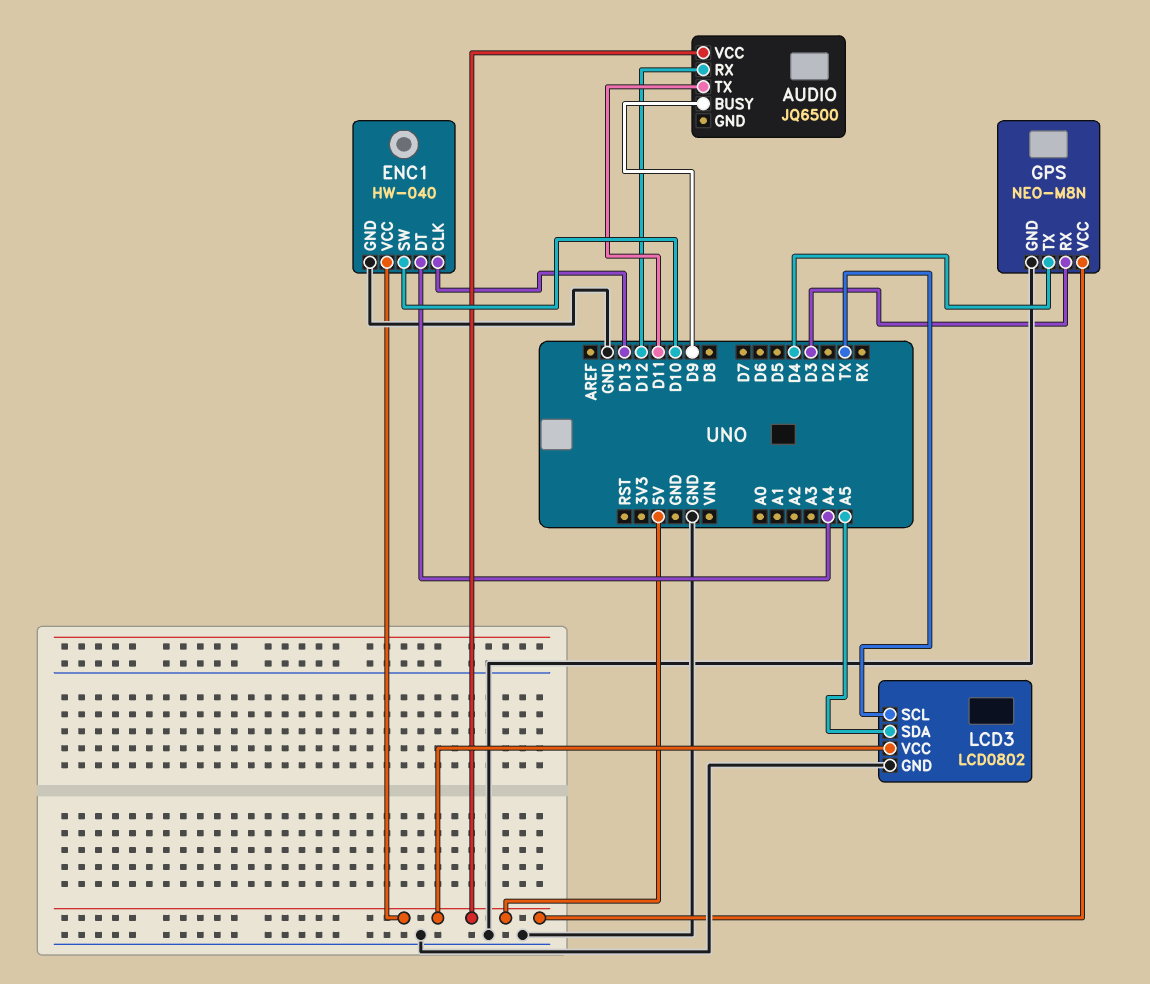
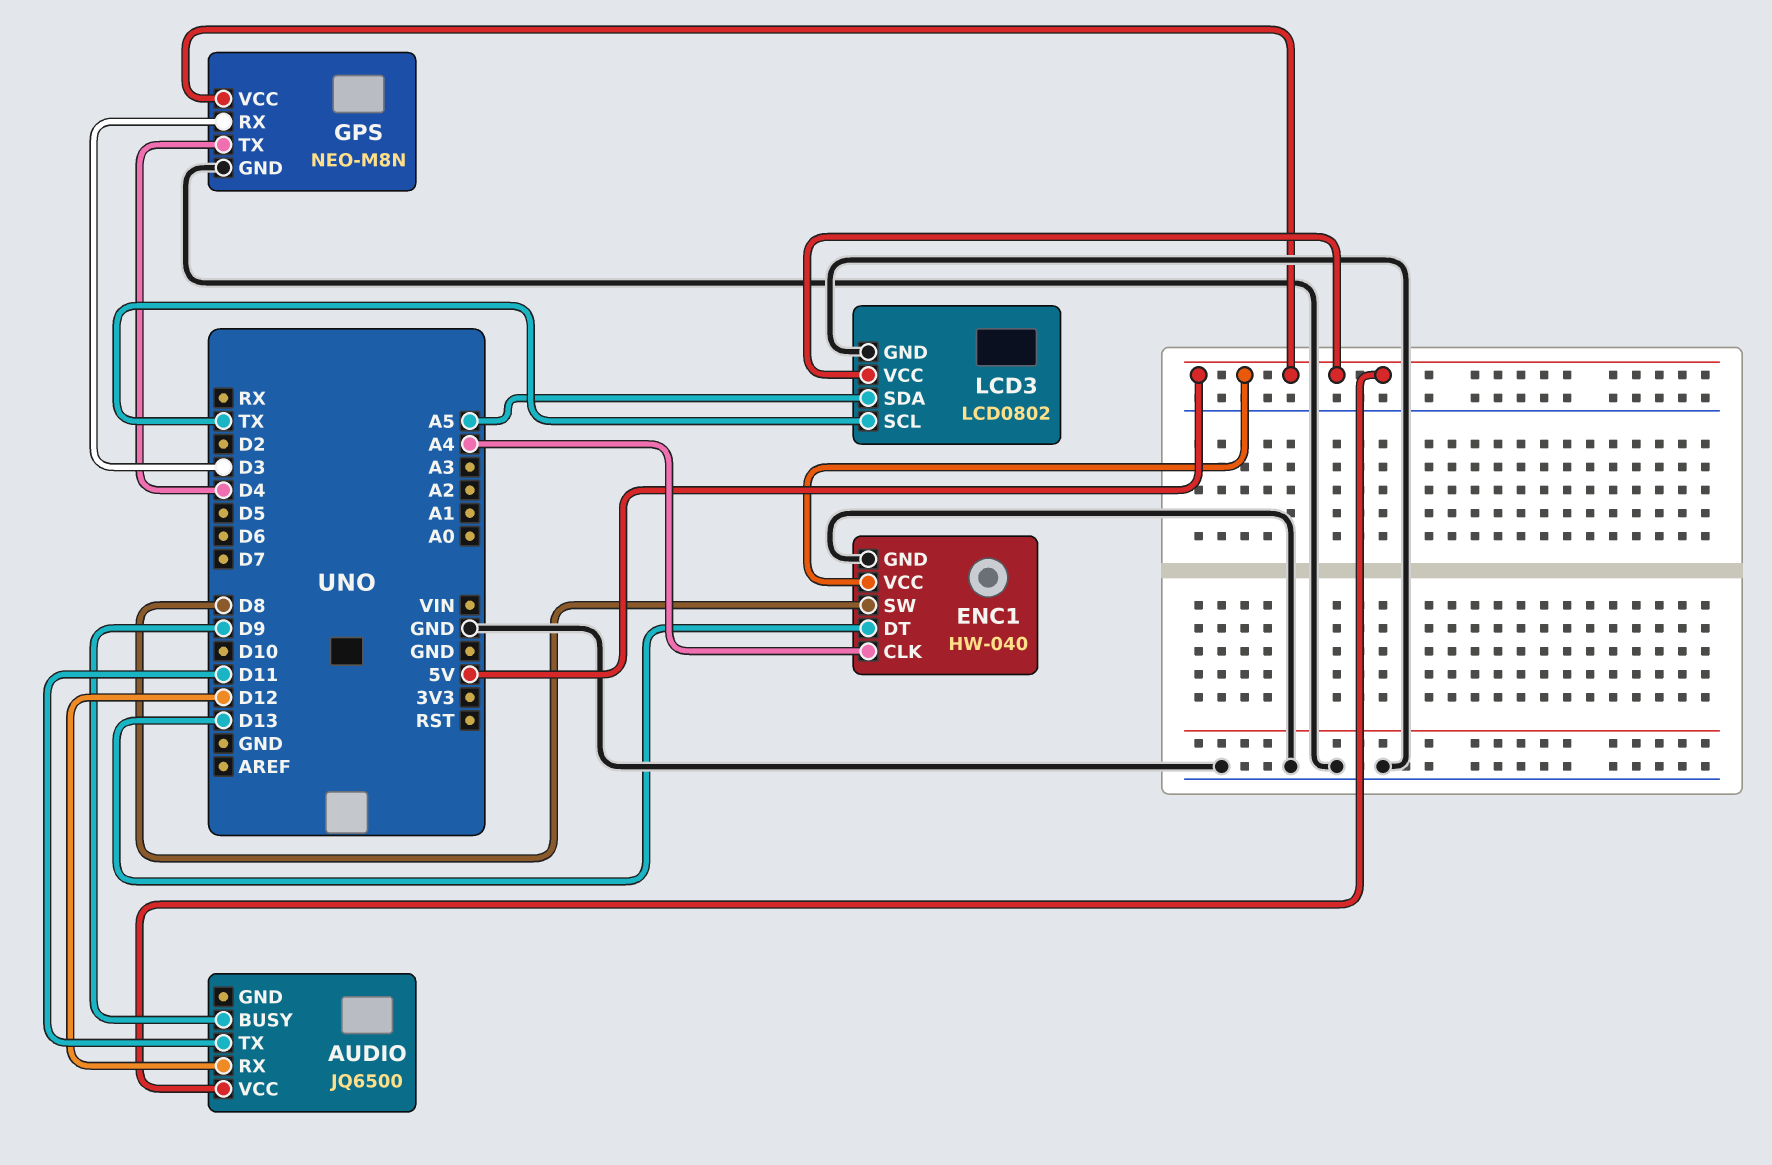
ENC1 pin CLK: D13 -> A4
ENC1 pin DT: A4 -> D13
ENC1 pin SW: D10 -> D8

